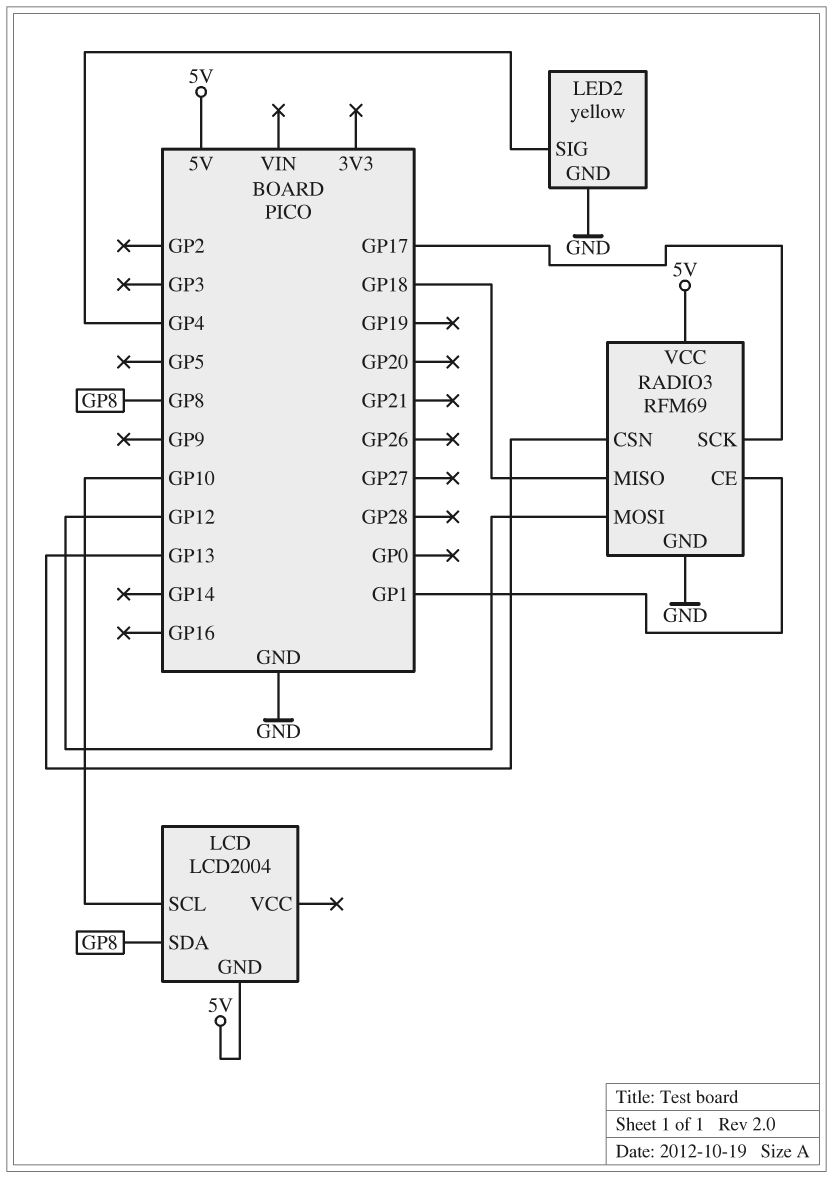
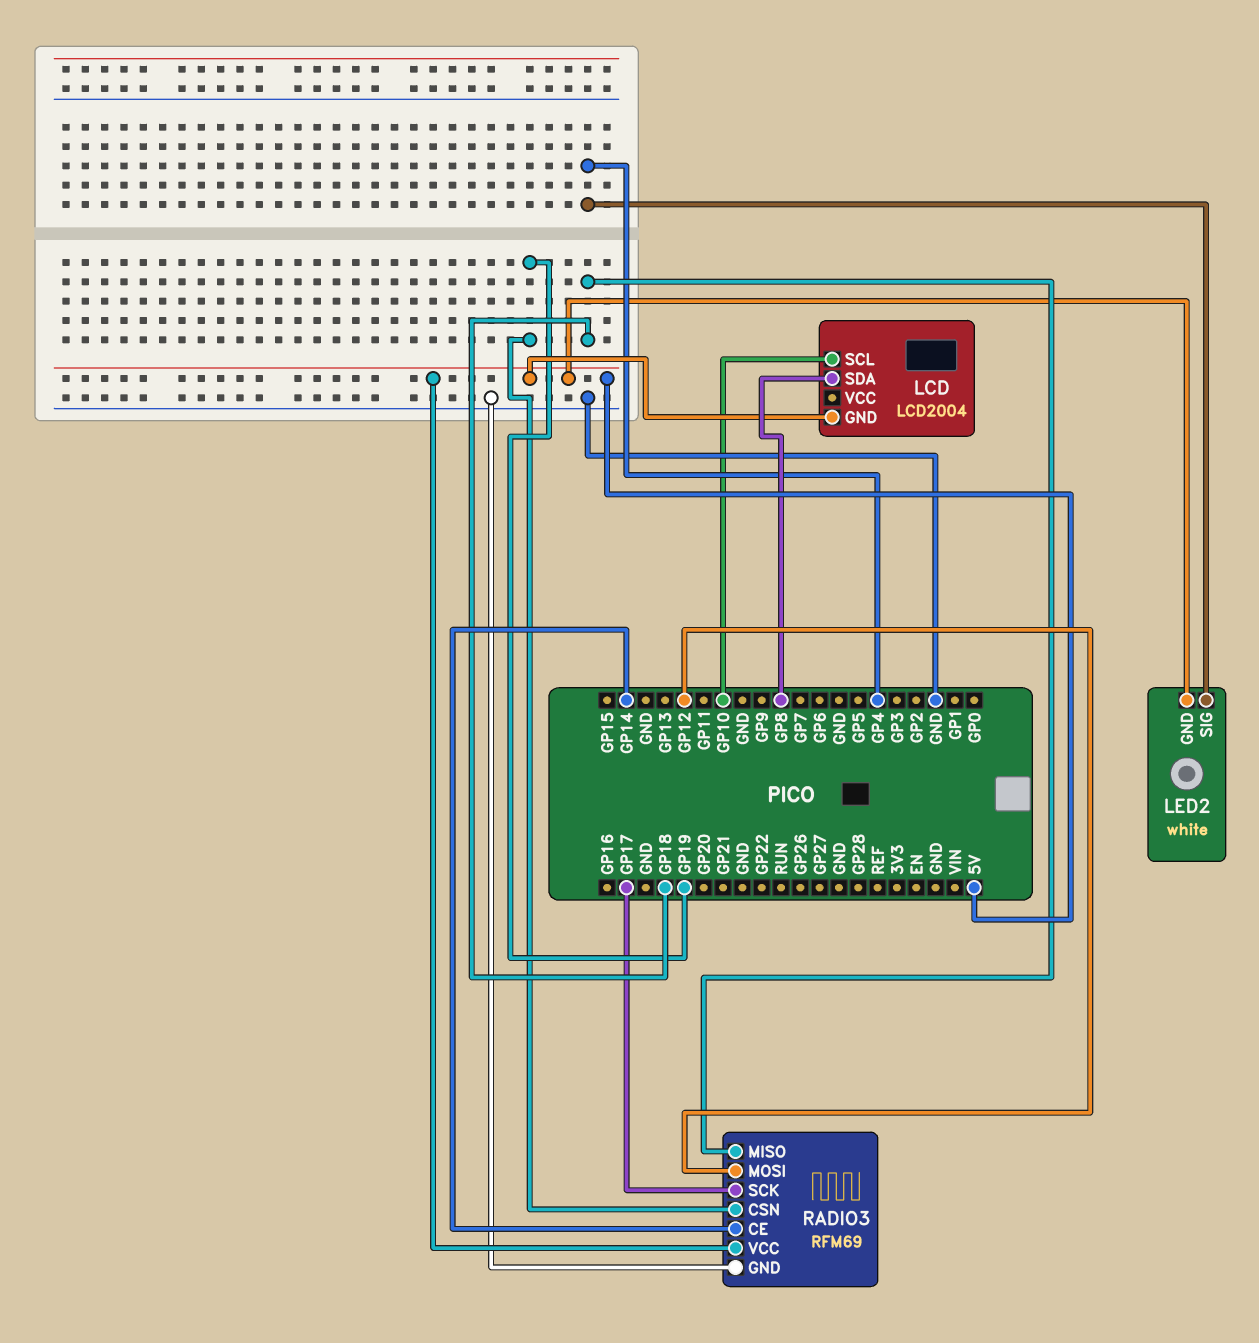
LED2: yellow -> white
LED2 pin GND: GND -> 5V
RADIO3 pin CE: GP1 -> GP14
RADIO3 pin CSN: GP13 -> GP19

